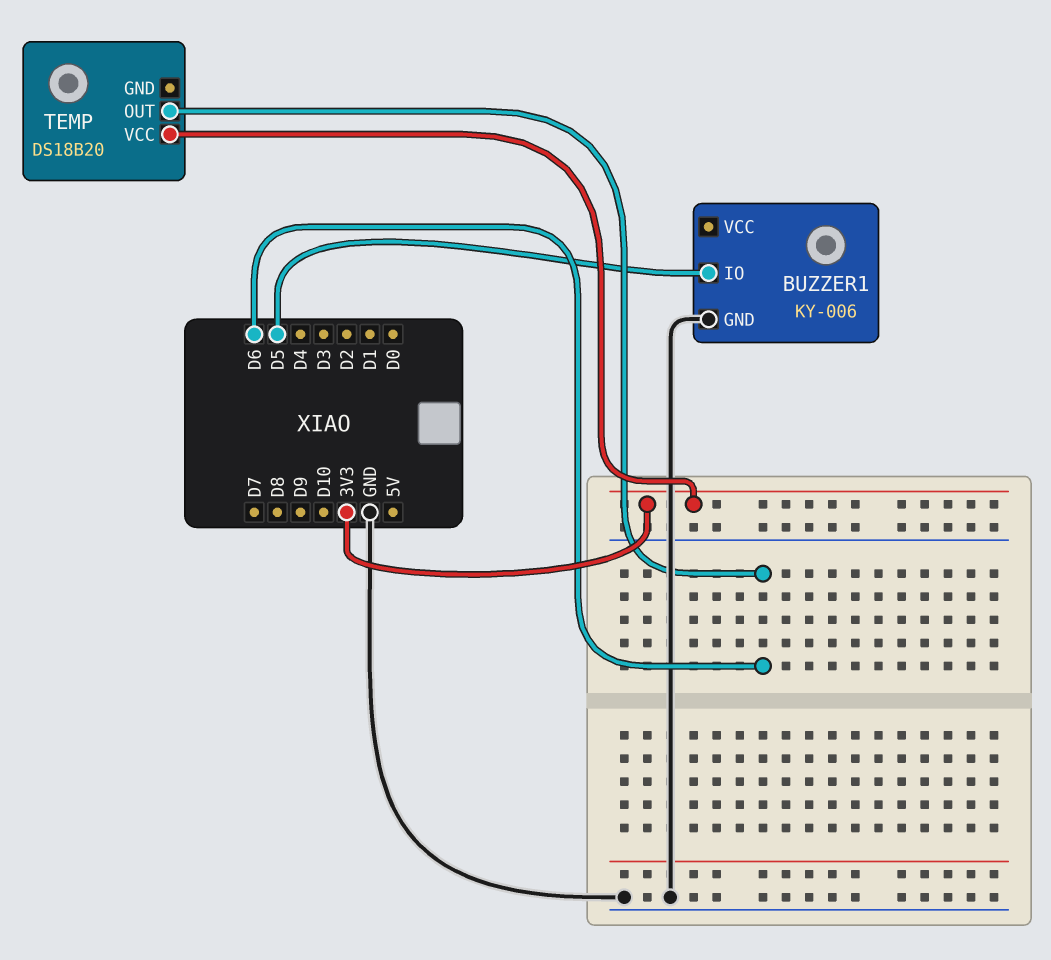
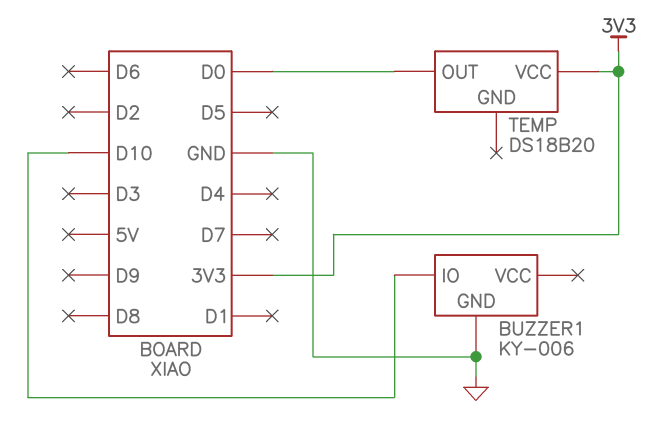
BUZZER1 pin IO: D5 -> D10
TEMP pin OUT: D6 -> D0

